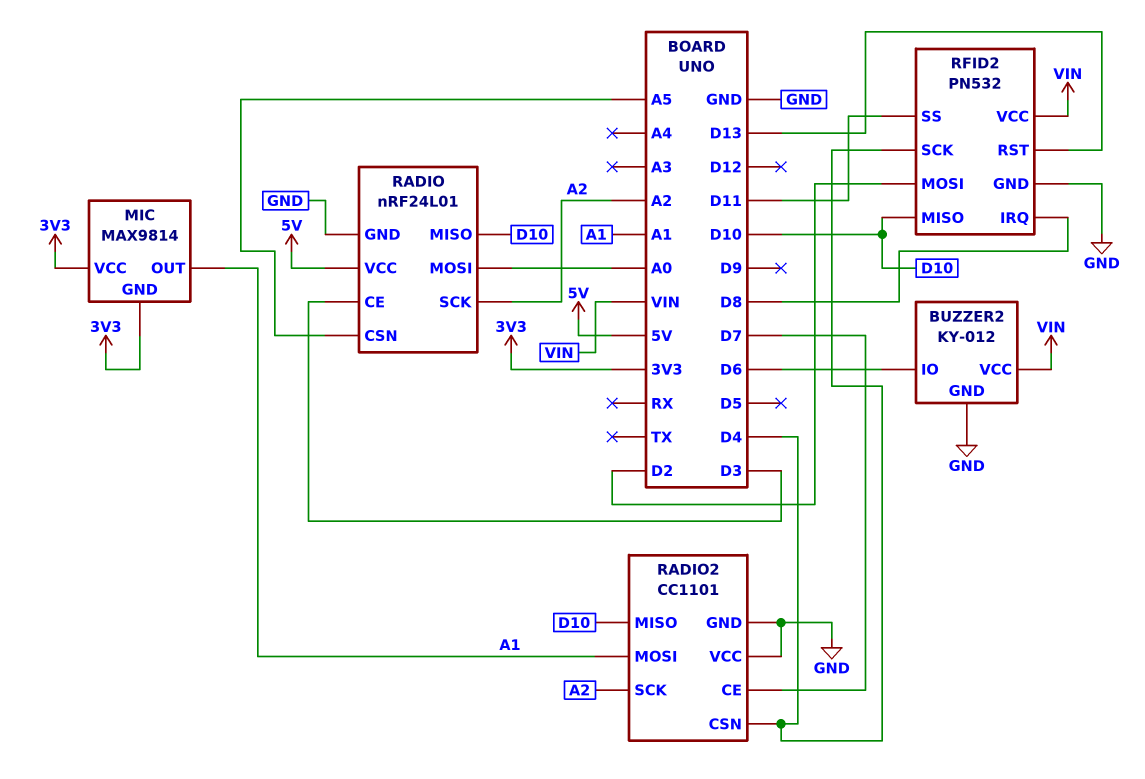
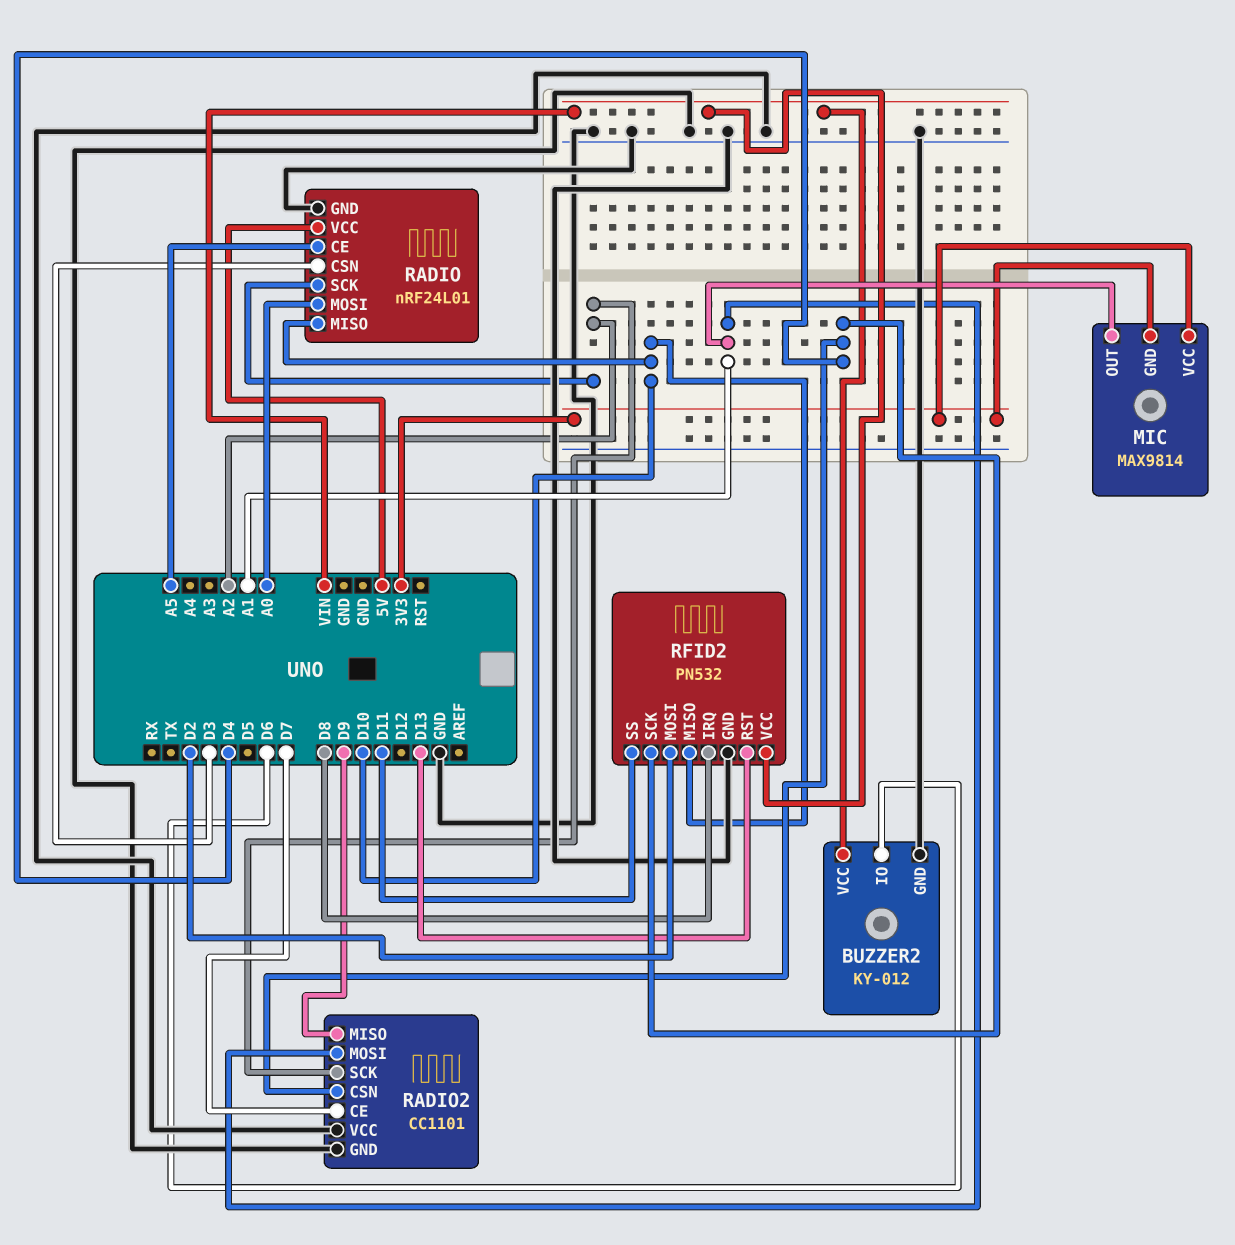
RADIO pin CE: D3 -> A5
RADIO pin CSN: A5 -> D3
RADIO2 pin MISO: D10 -> D9

